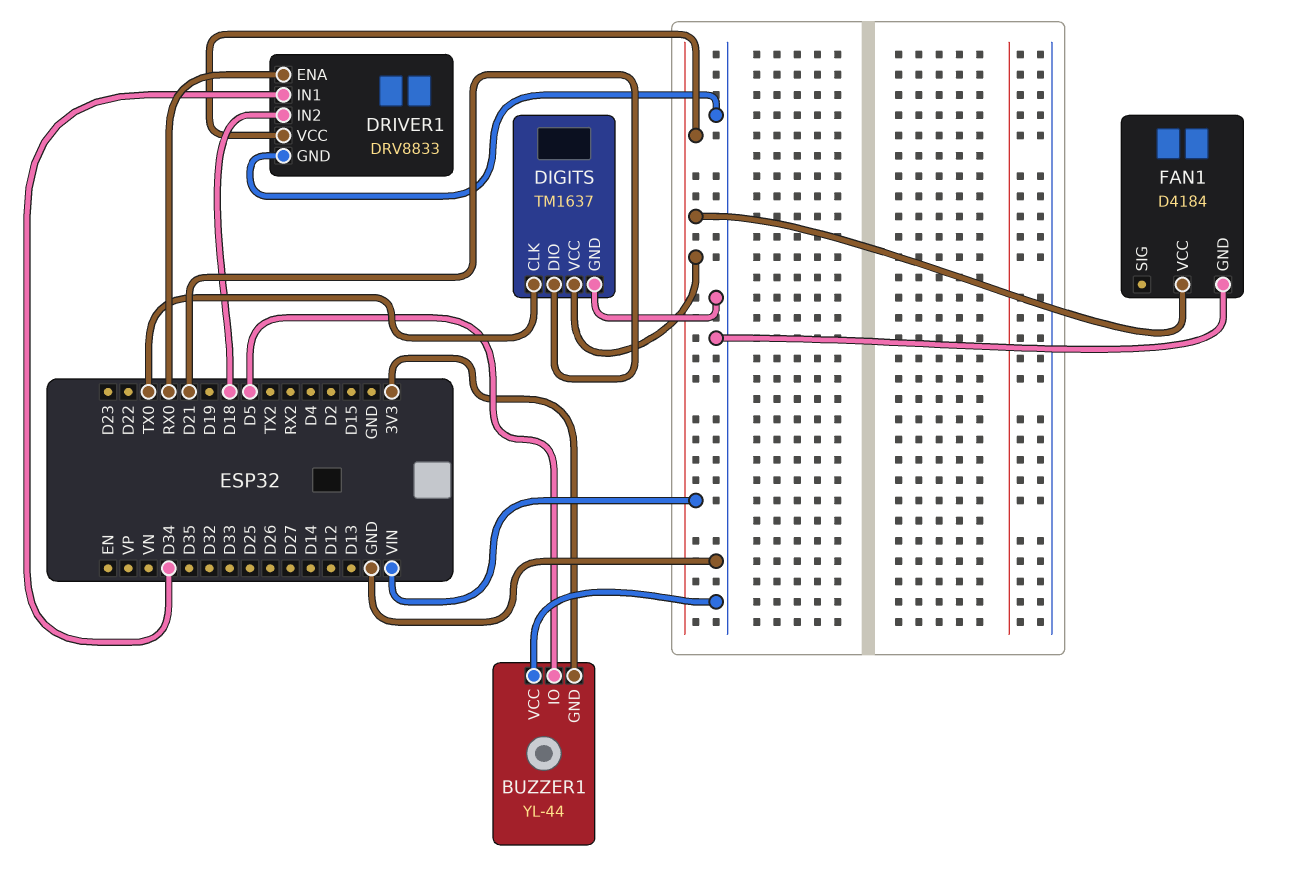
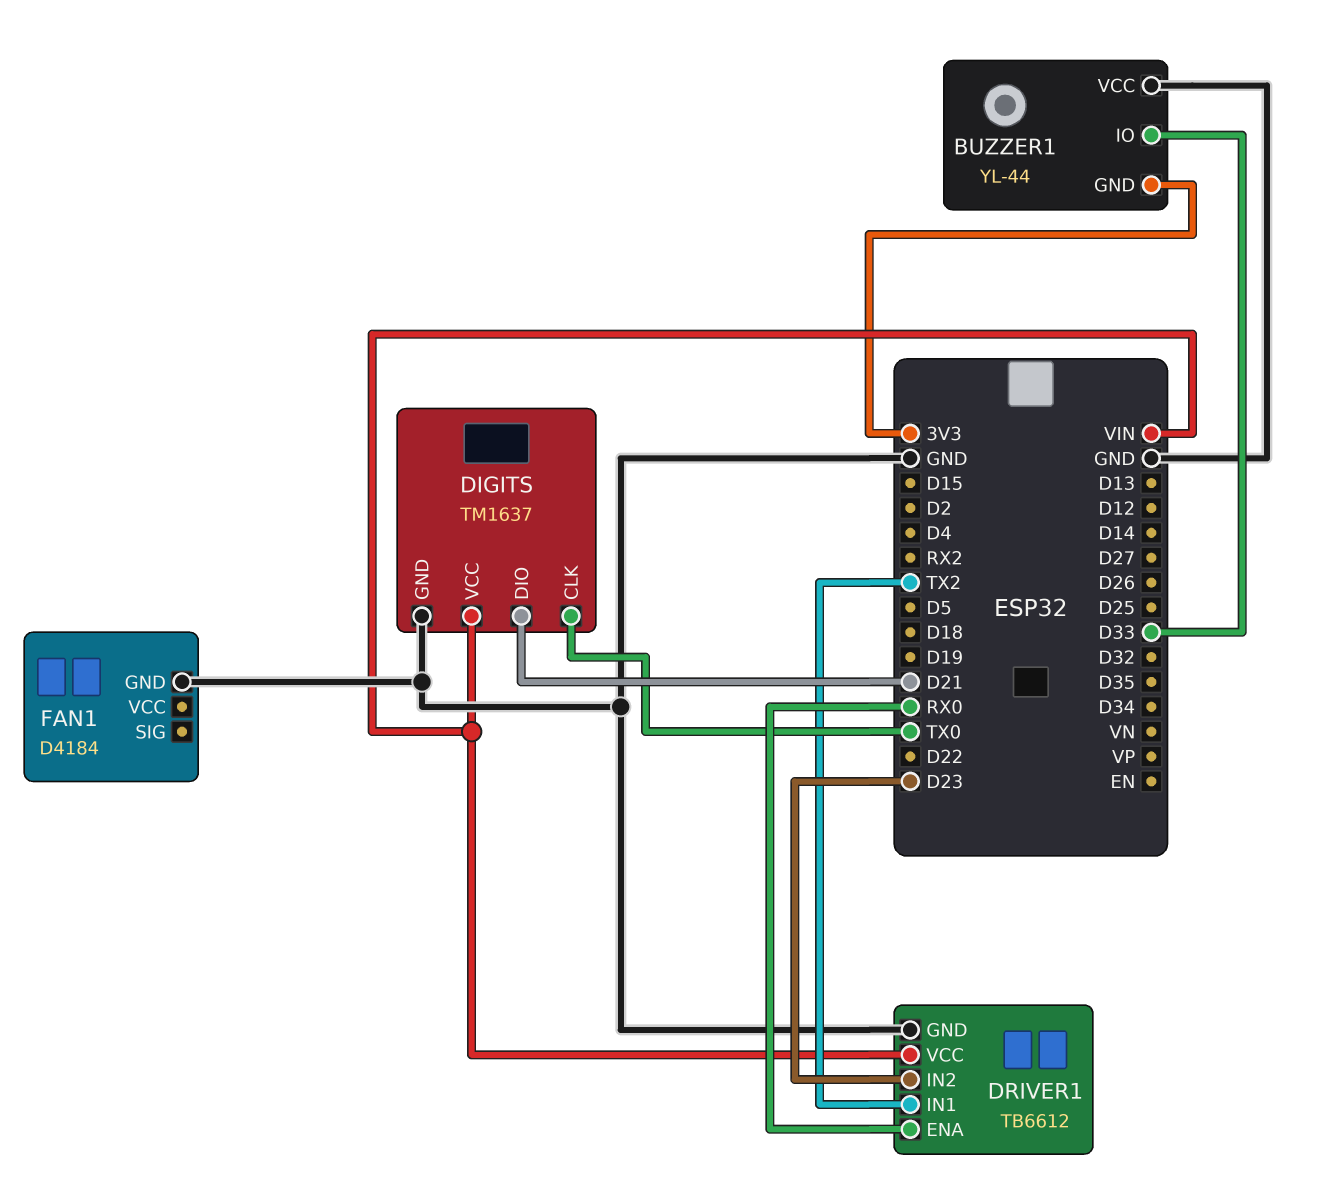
BUZZER1 pin IO: D5 -> D33
DRIVER1: DRV8833 -> TB6612
DRIVER1 pin IN1: D34 -> TX2
DRIVER1 pin IN2: D18 -> D23
FAN1 pin VCC: VIN -> none

